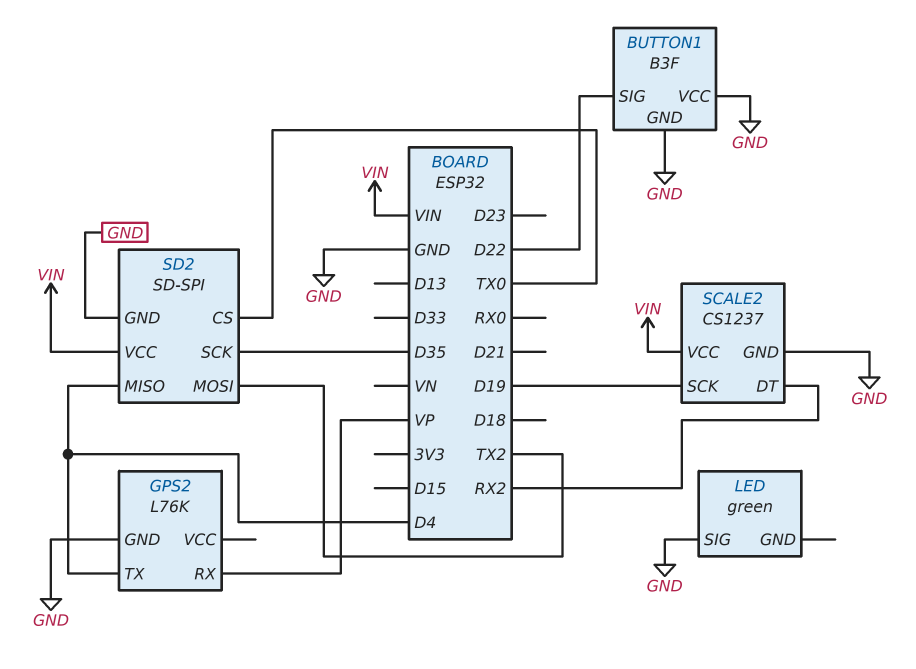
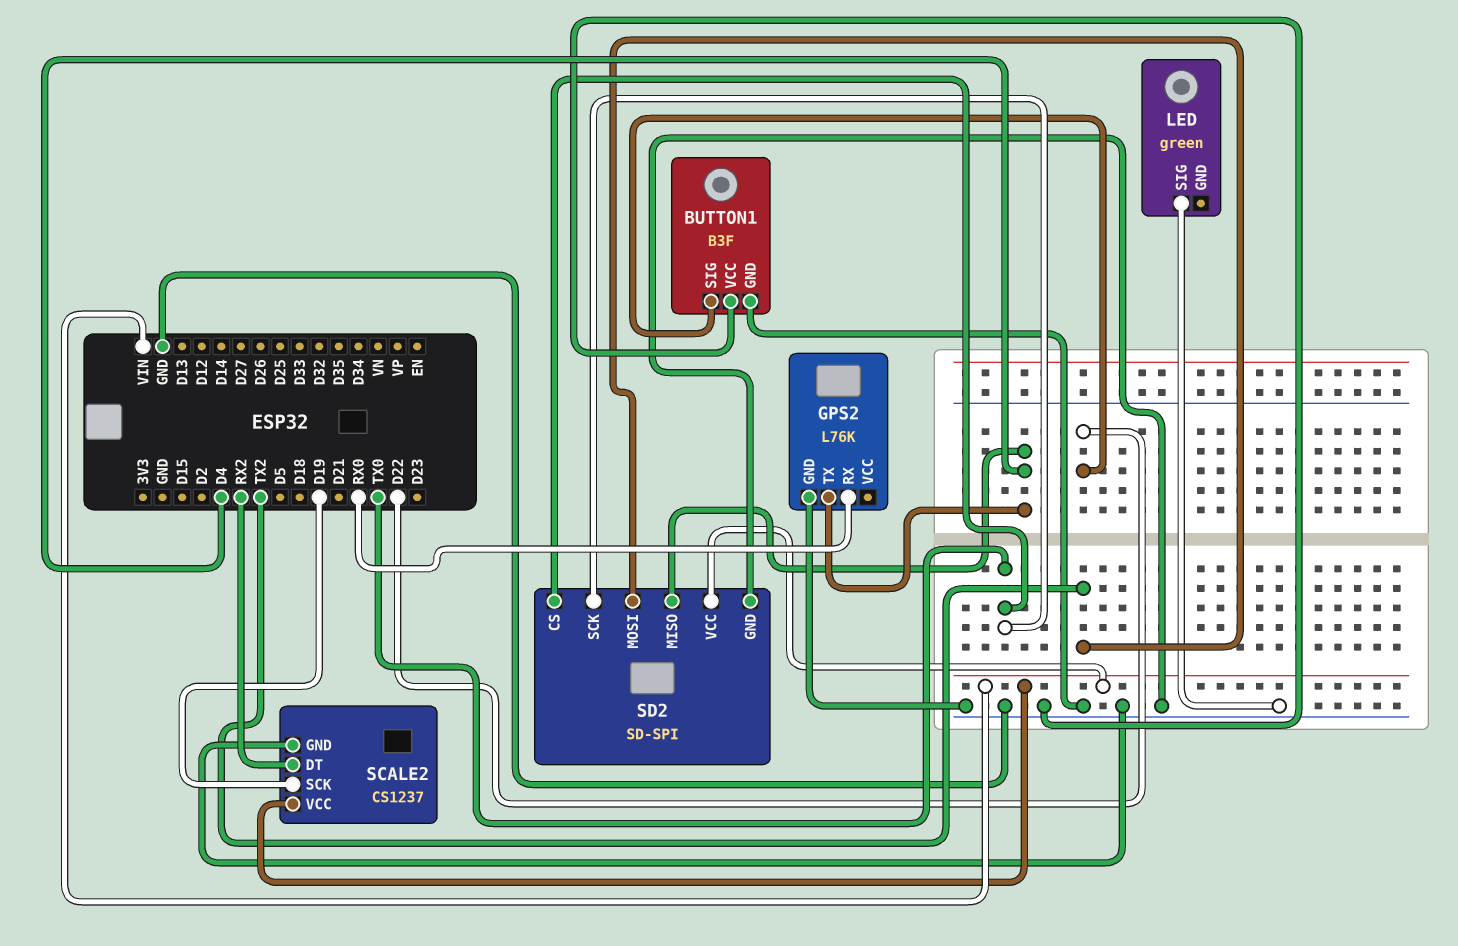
GPS2 pin RX: VP -> RX0
SD2 pin SCK: D35 -> TX0

